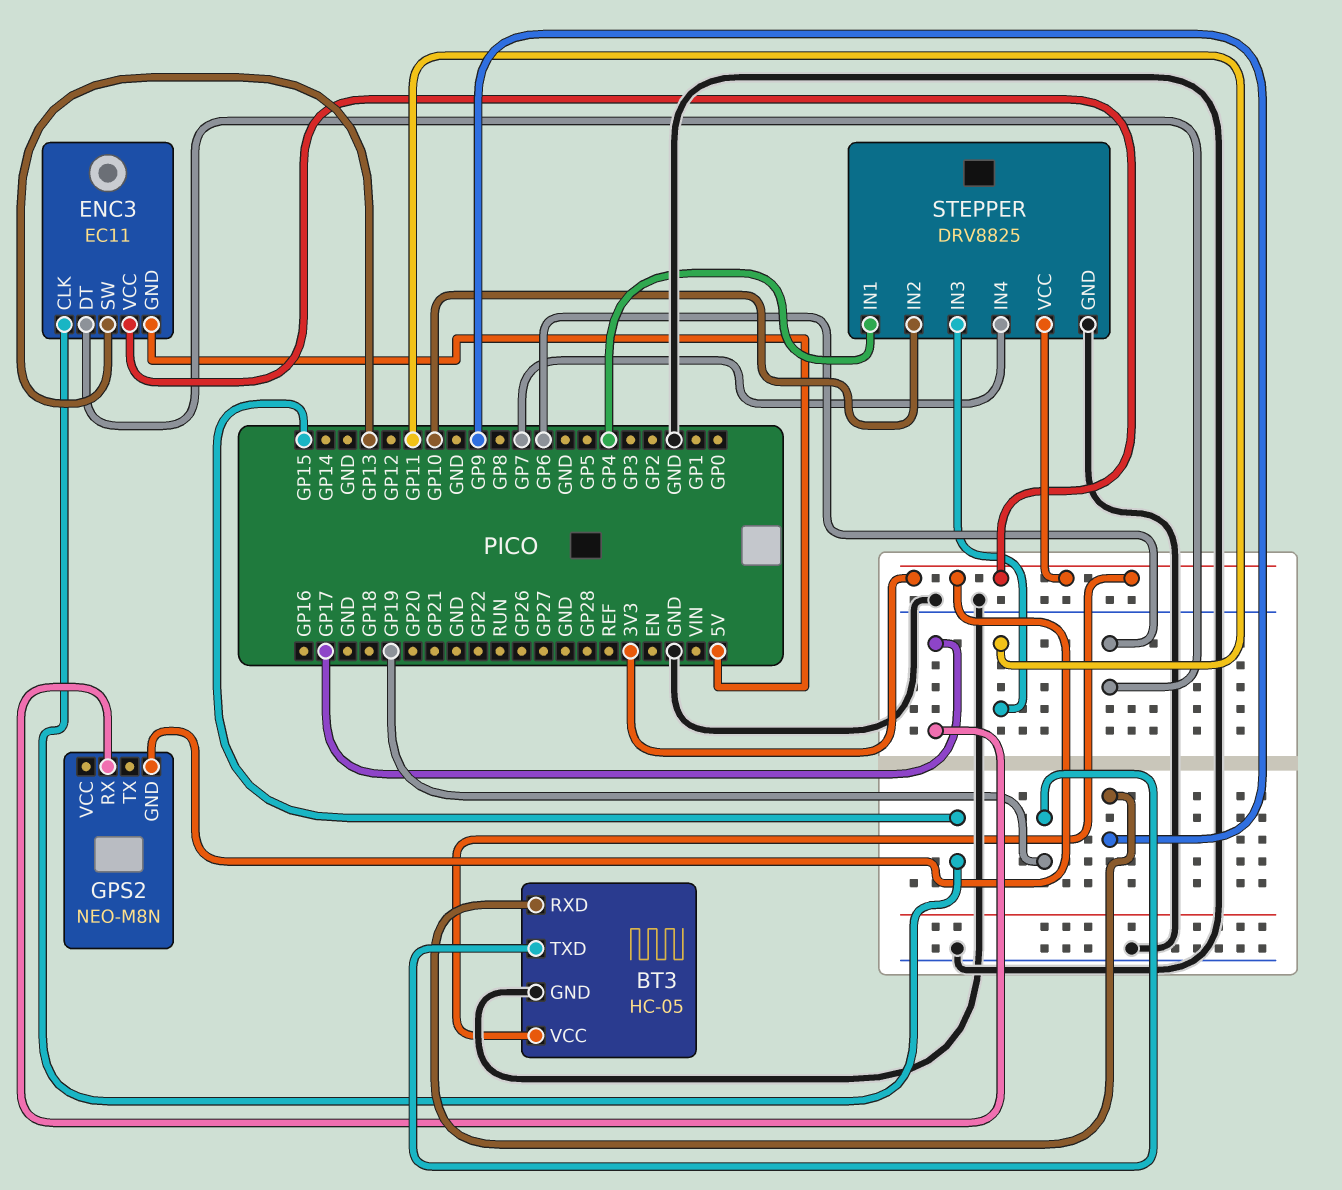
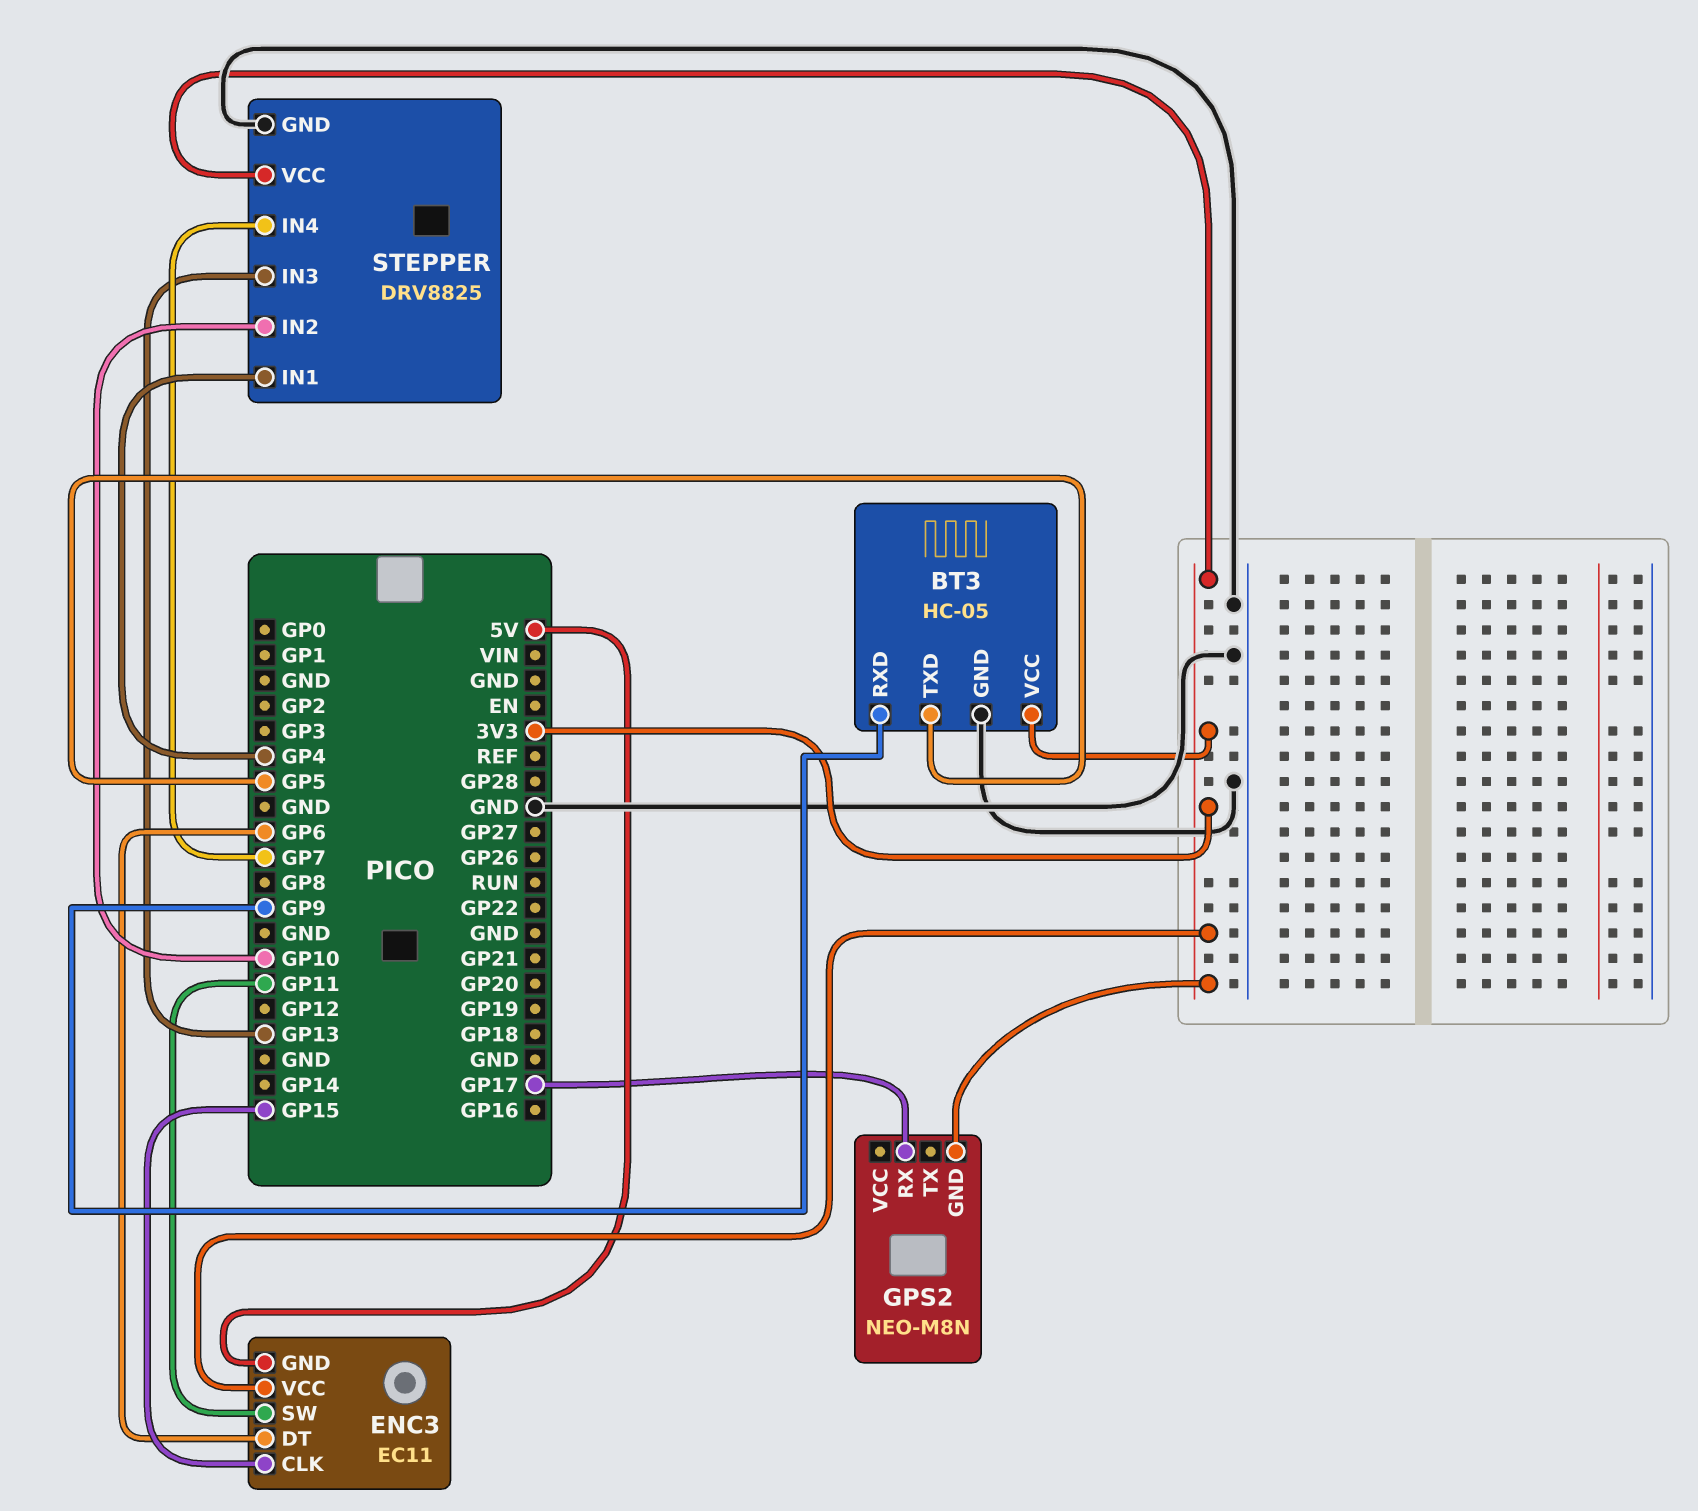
BT3 pin TXD: GP19 -> GP5
ENC3 pin SW: GP13 -> GP11
STEPPER pin IN3: GP11 -> GP13

